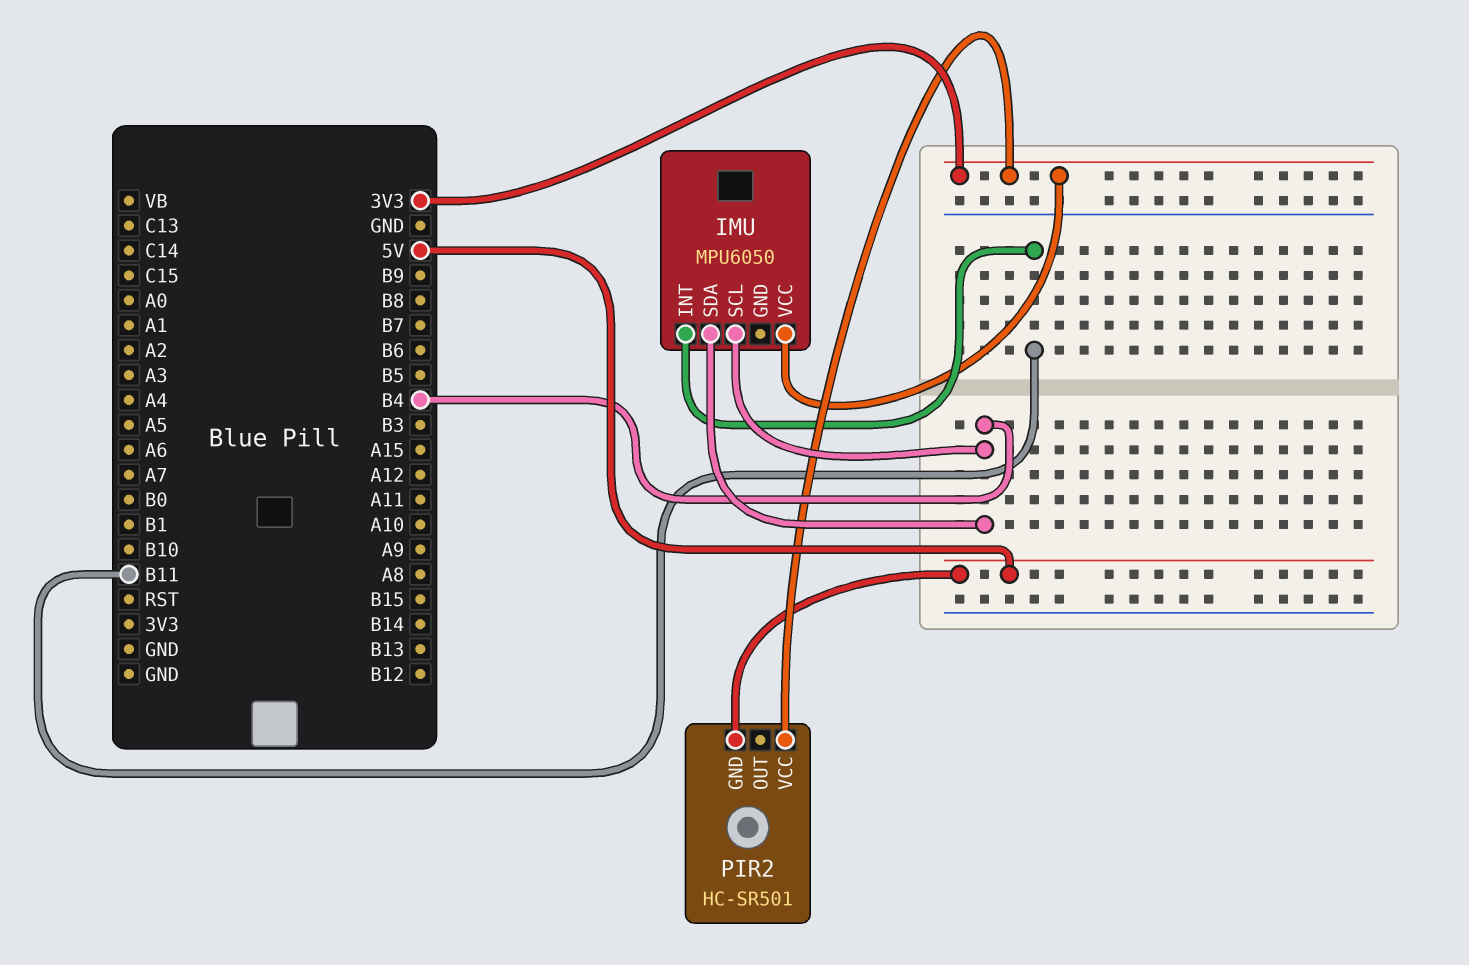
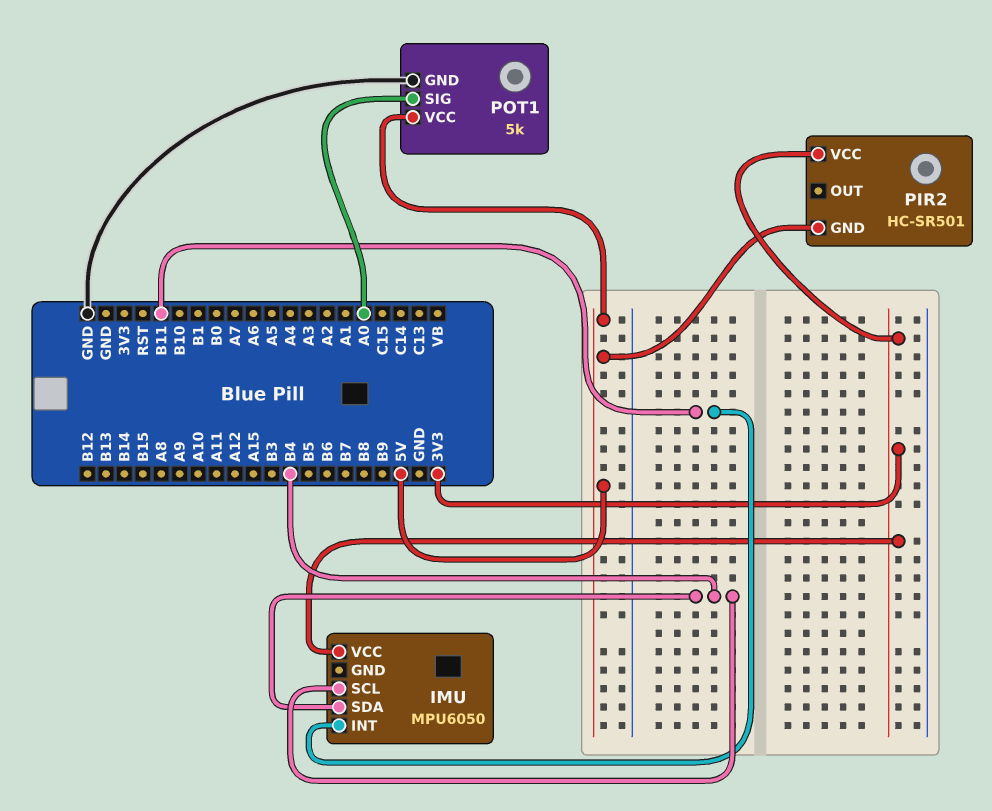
POT1: none -> 5k
POT1 pin GND: none -> GND
POT1 pin SIG: none -> A0
POT1 pin VCC: none -> 5V

